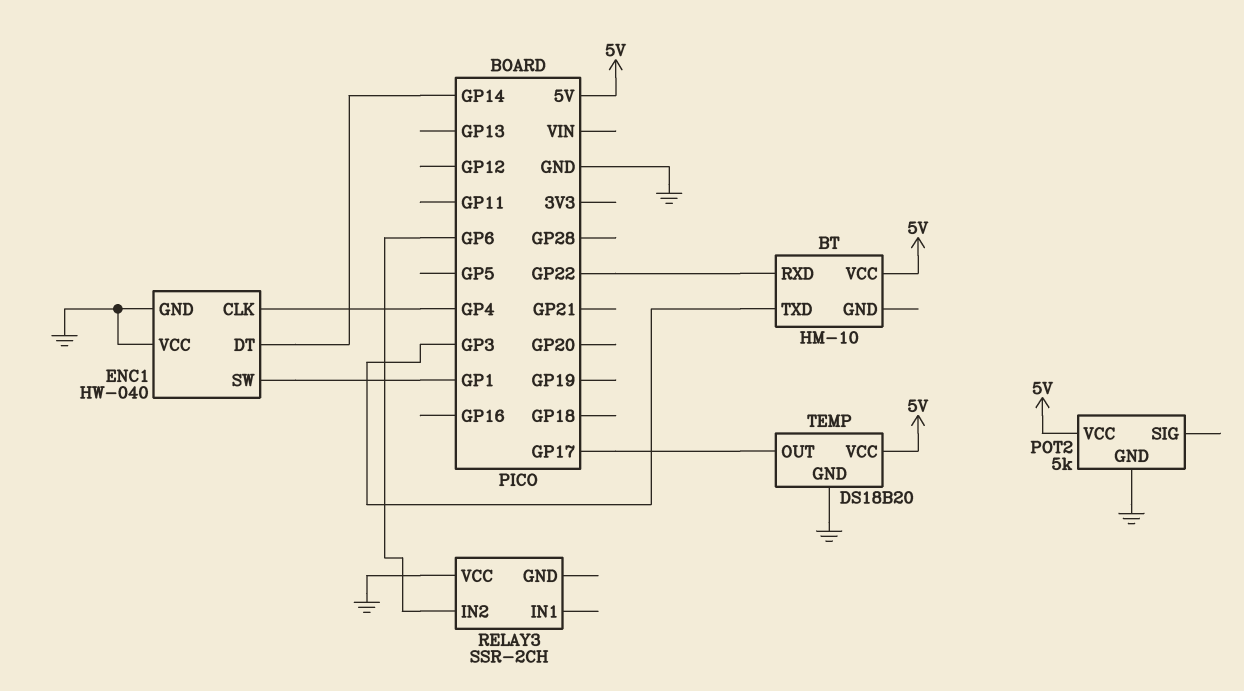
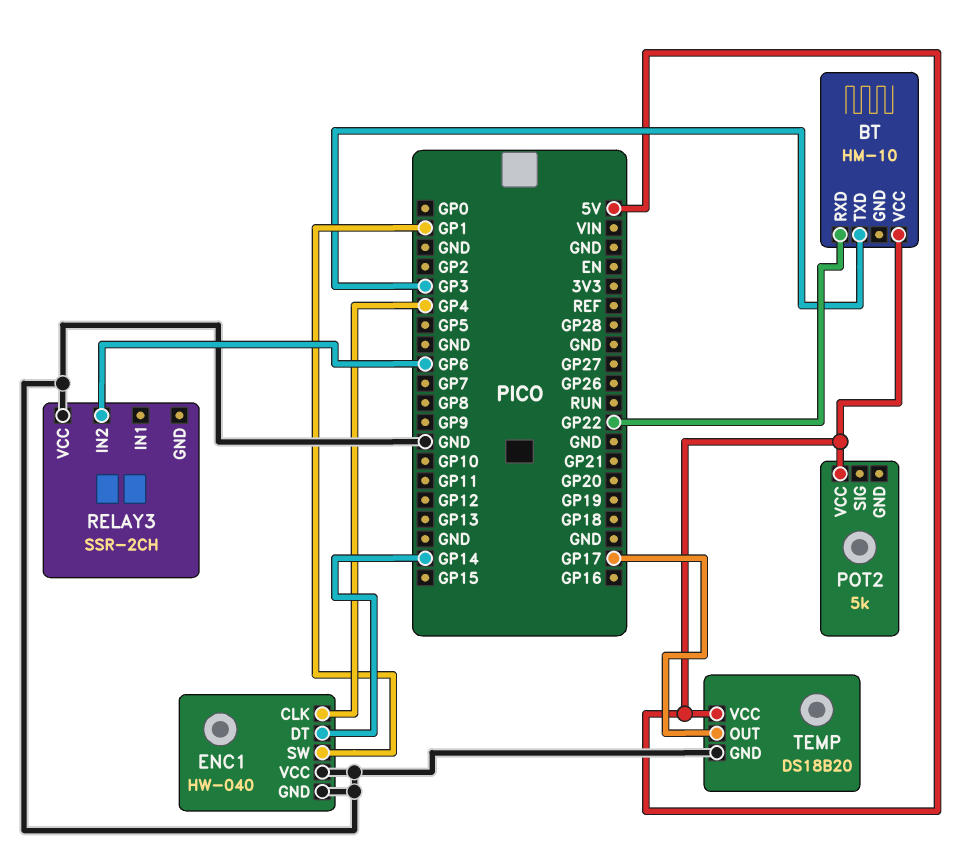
POT2 pin GND: GND -> none

